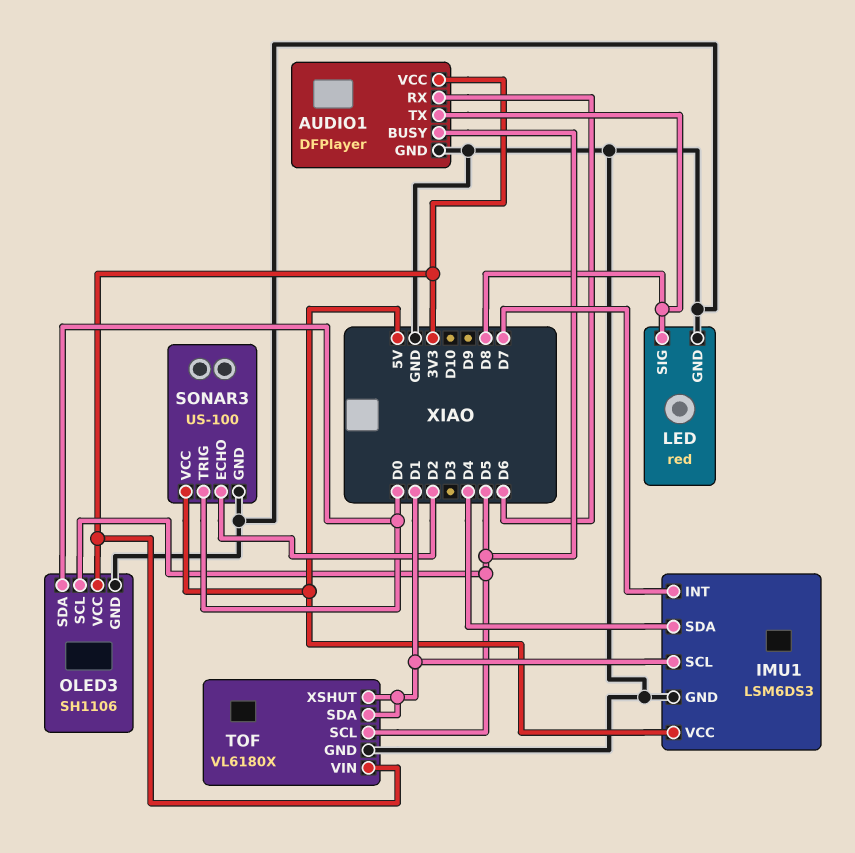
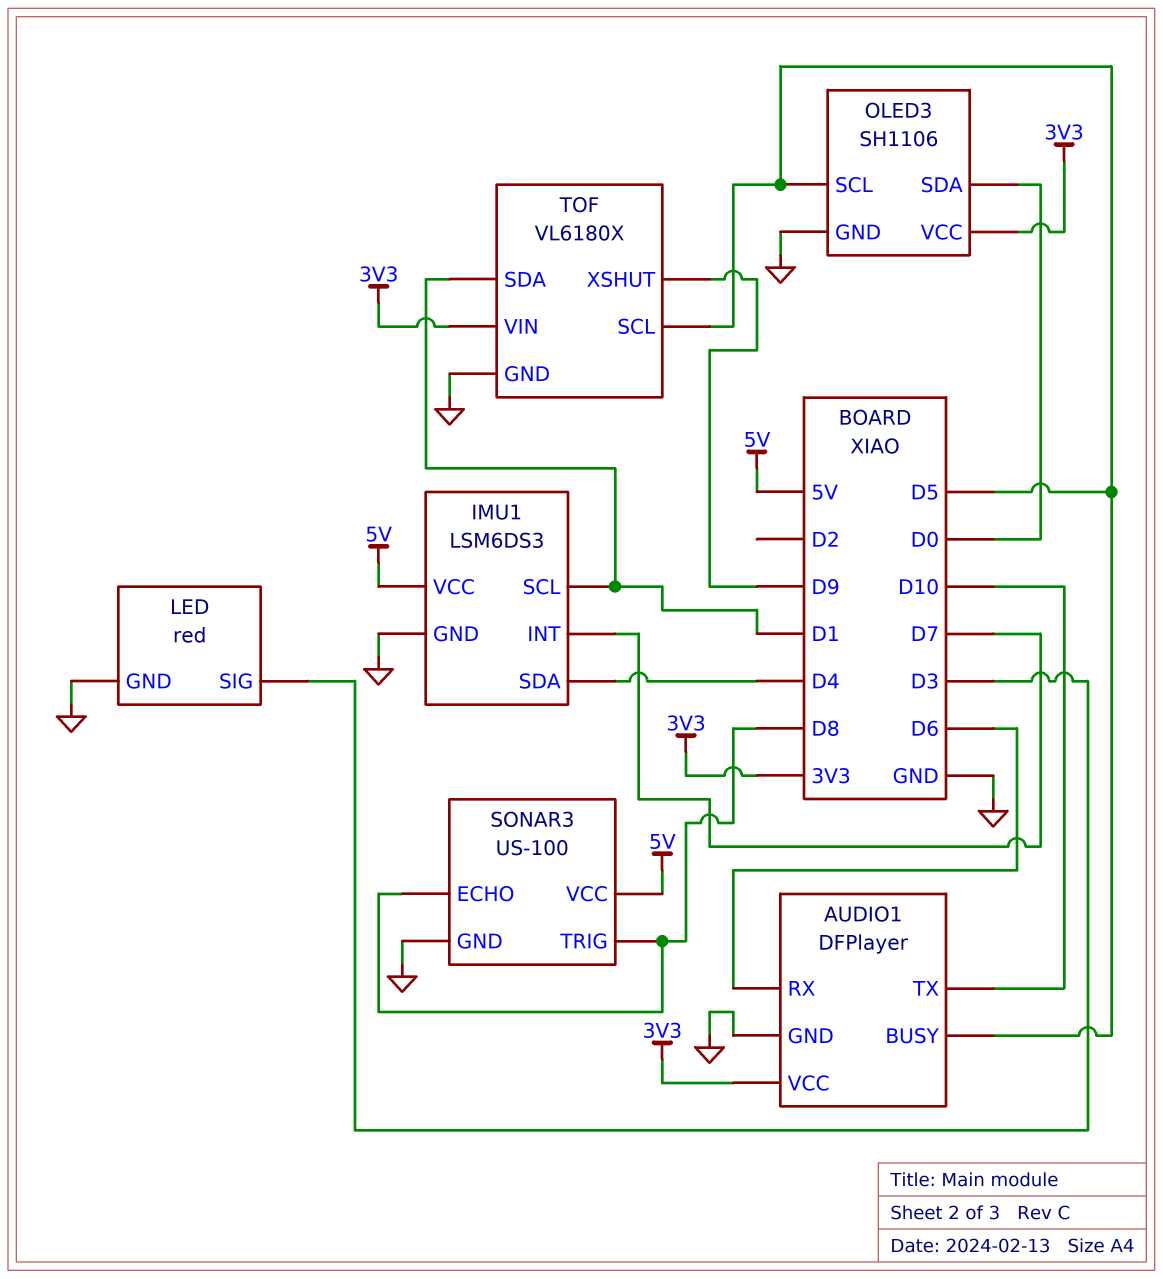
AUDIO1 pin TX: D8 -> D10
LED pin SIG: D8 -> D3
SONAR3 pin ECHO: D2 -> D8
SONAR3 pin TRIG: D0 -> D8
TOF pin XSHUT: D1 -> D9

